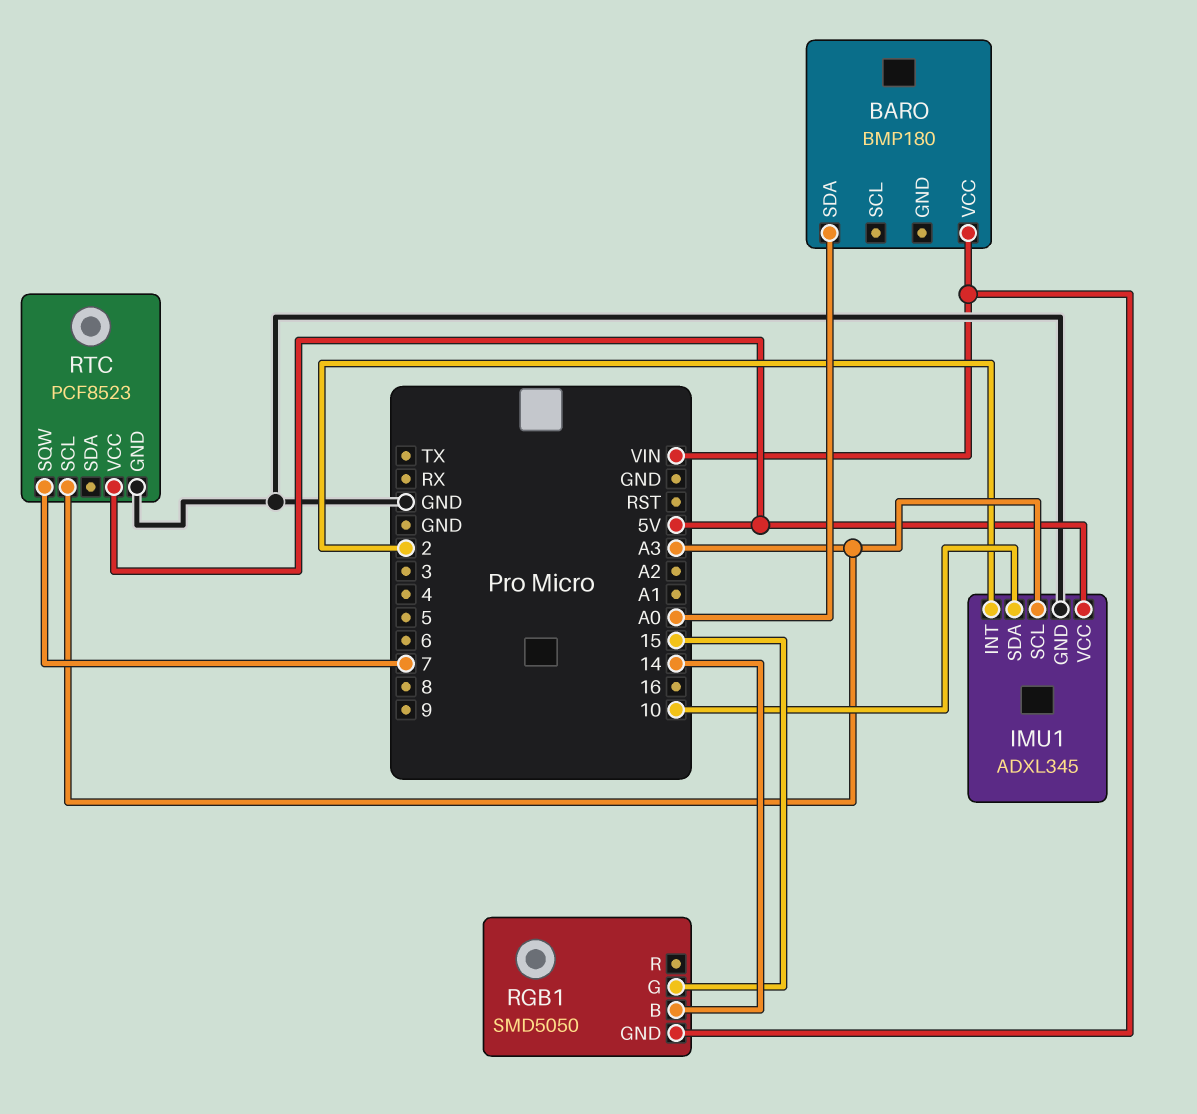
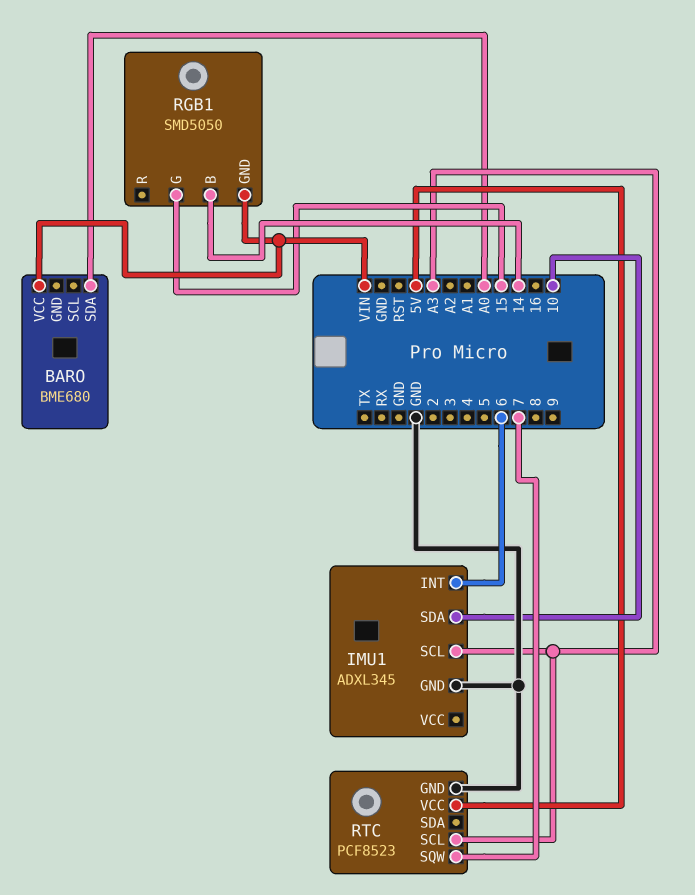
BARO: BMP180 -> BME680
IMU1 pin INT: 2 -> 6
IMU1 pin VCC: 5V -> none

